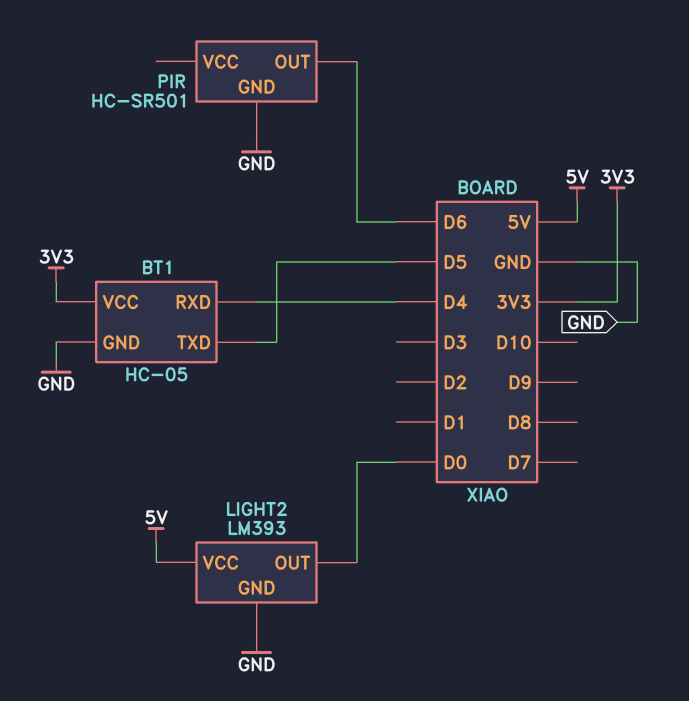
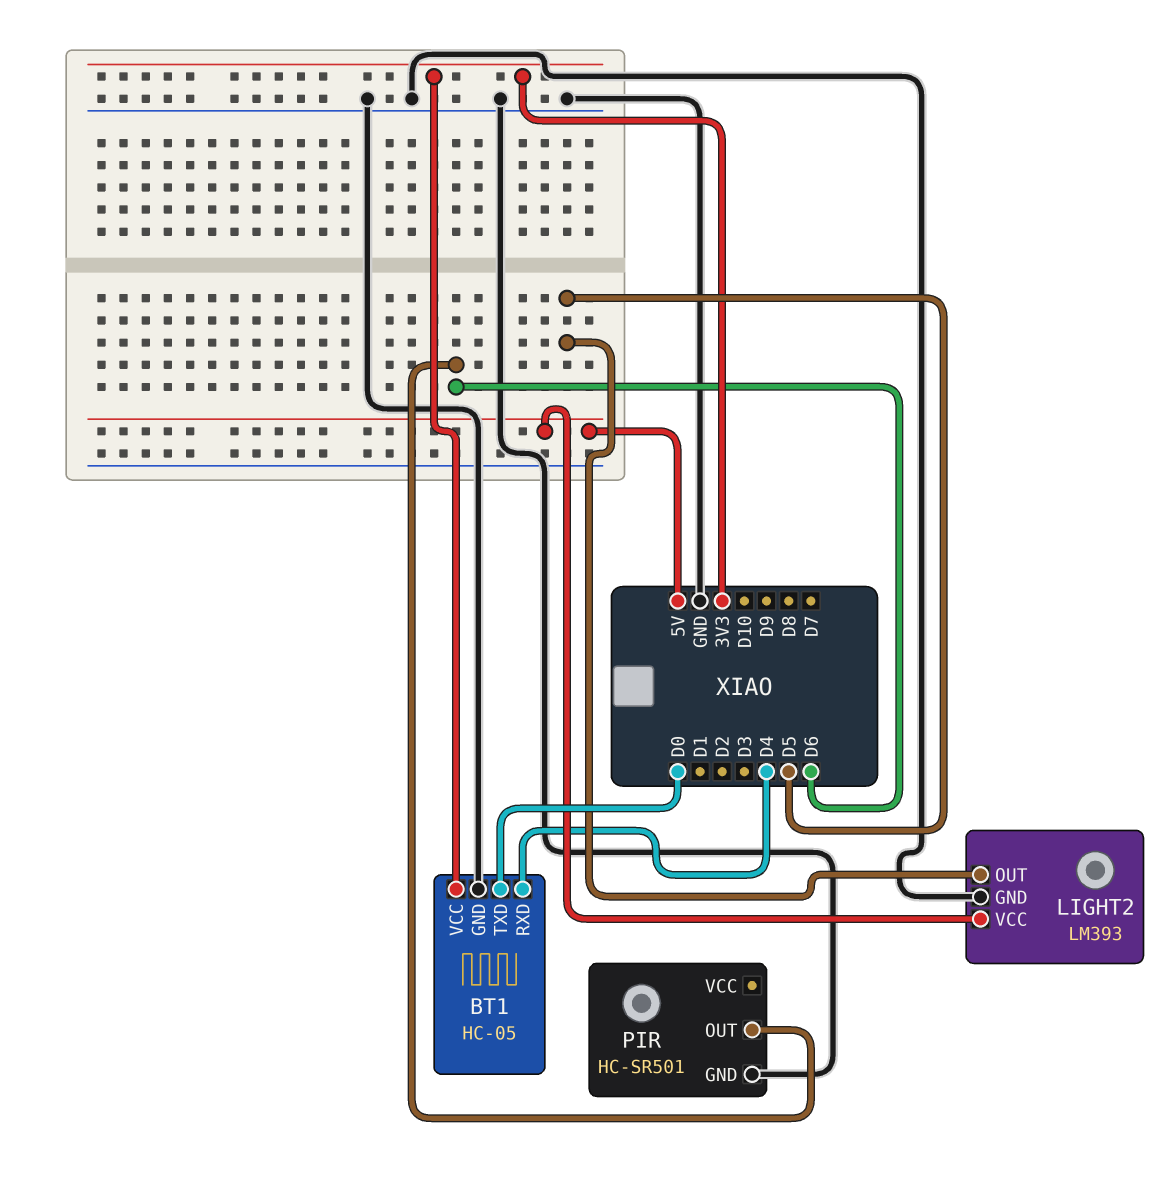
BT1 pin TXD: D5 -> D0
LIGHT2 pin OUT: D0 -> D5

